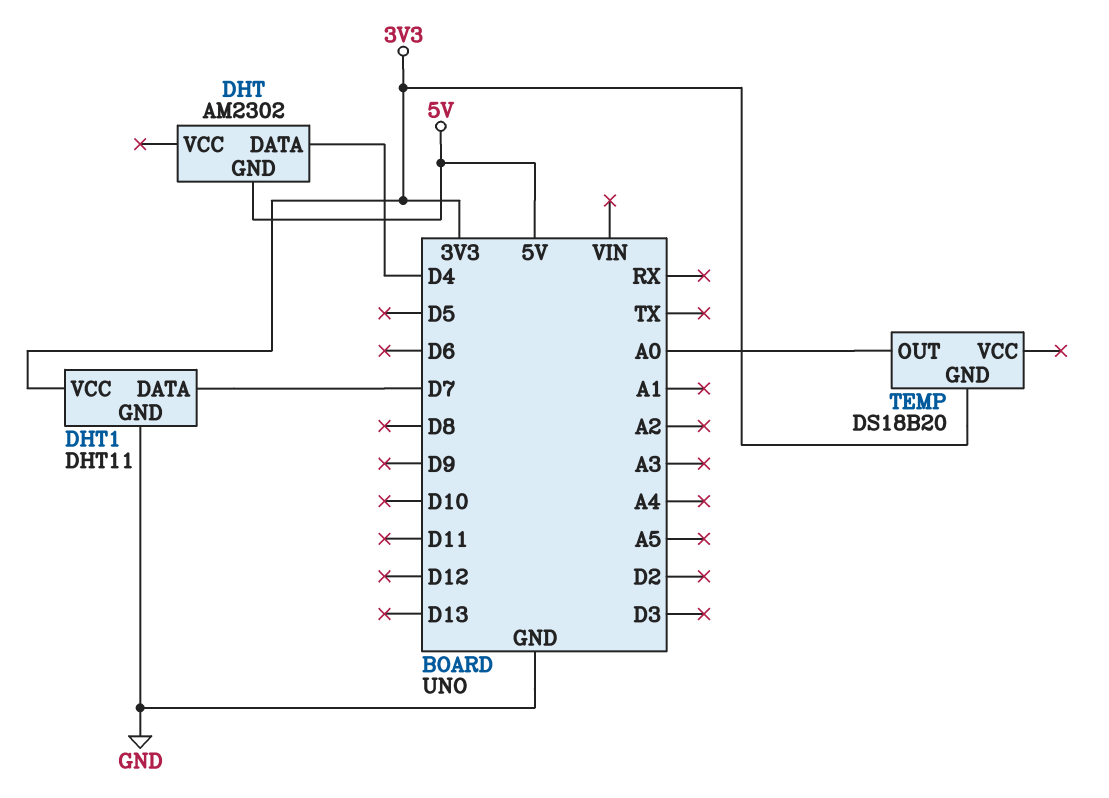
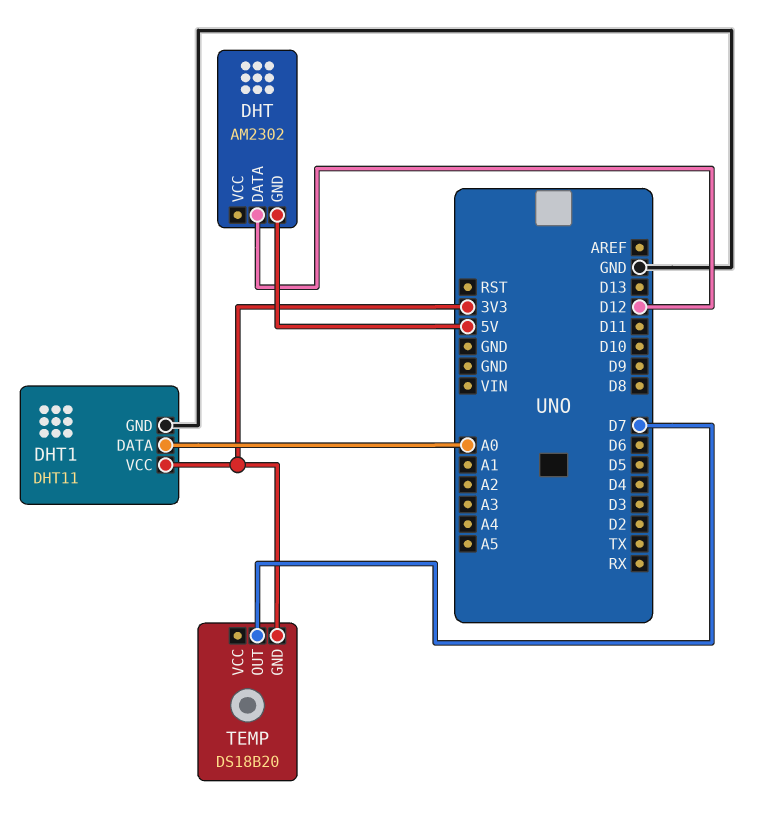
DHT pin DATA: D4 -> D12
DHT1 pin DATA: D7 -> A0
TEMP pin OUT: A0 -> D7

